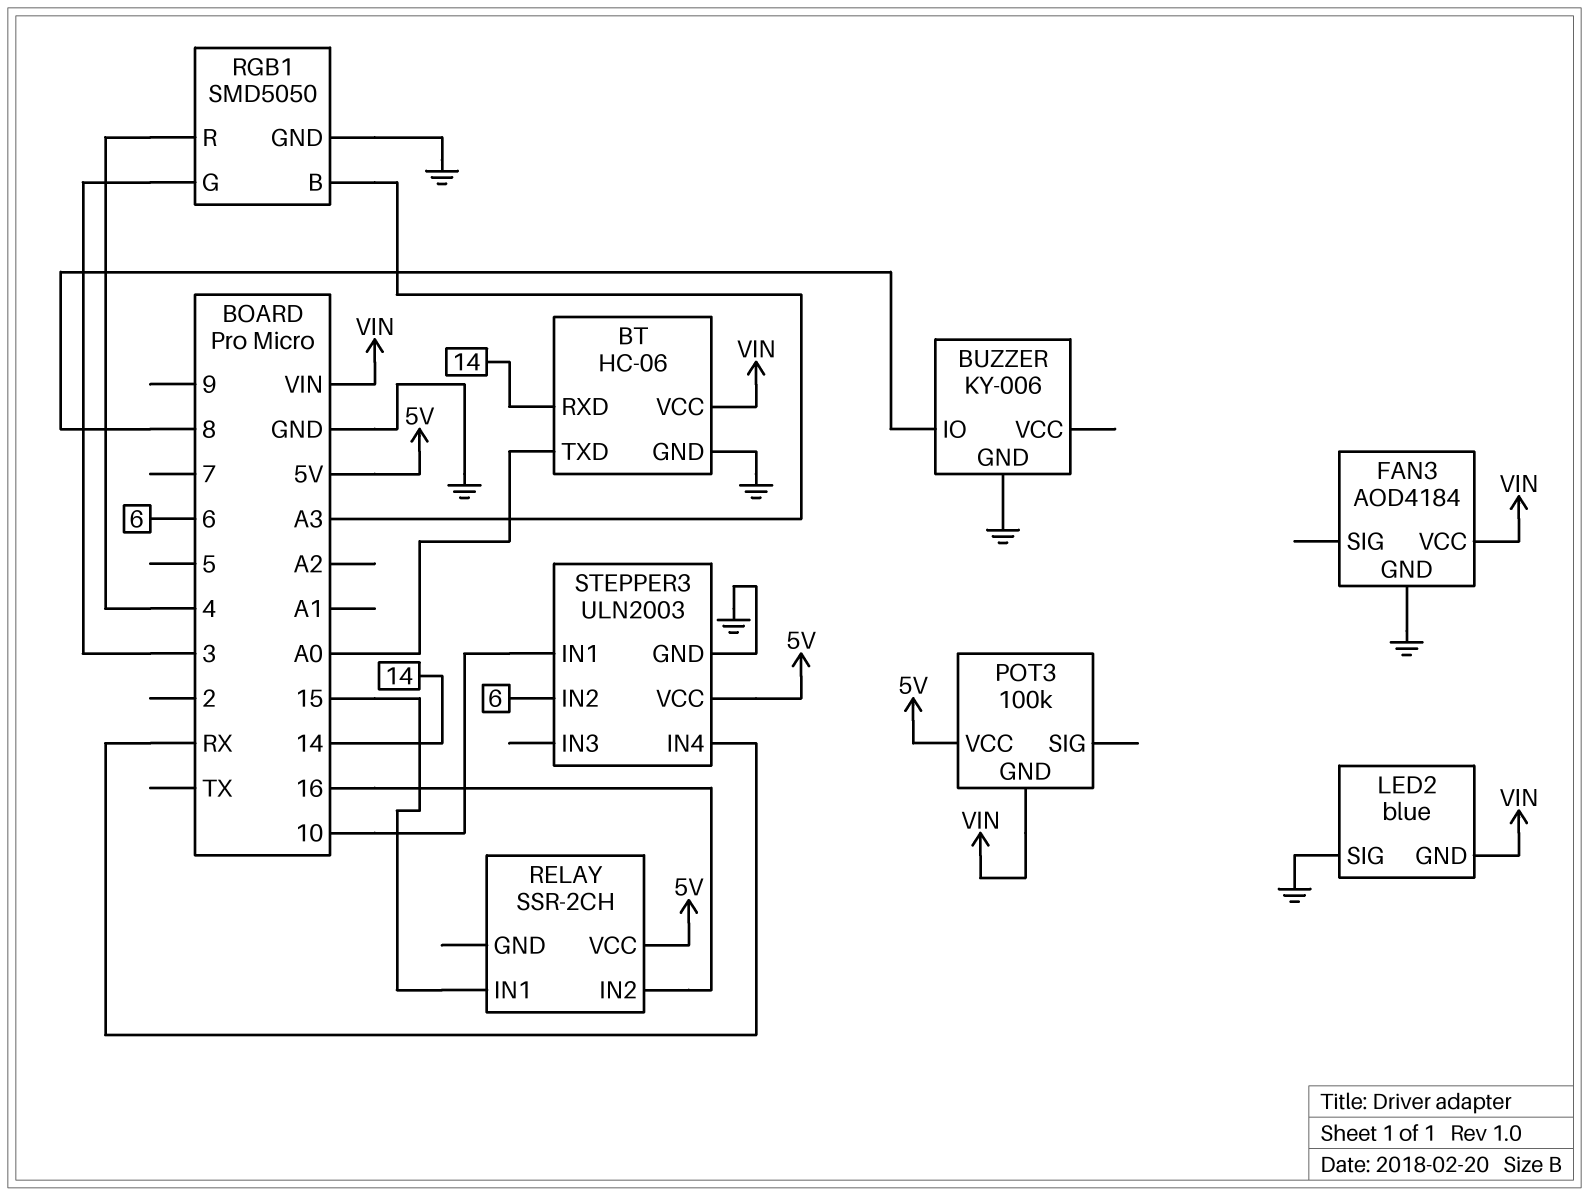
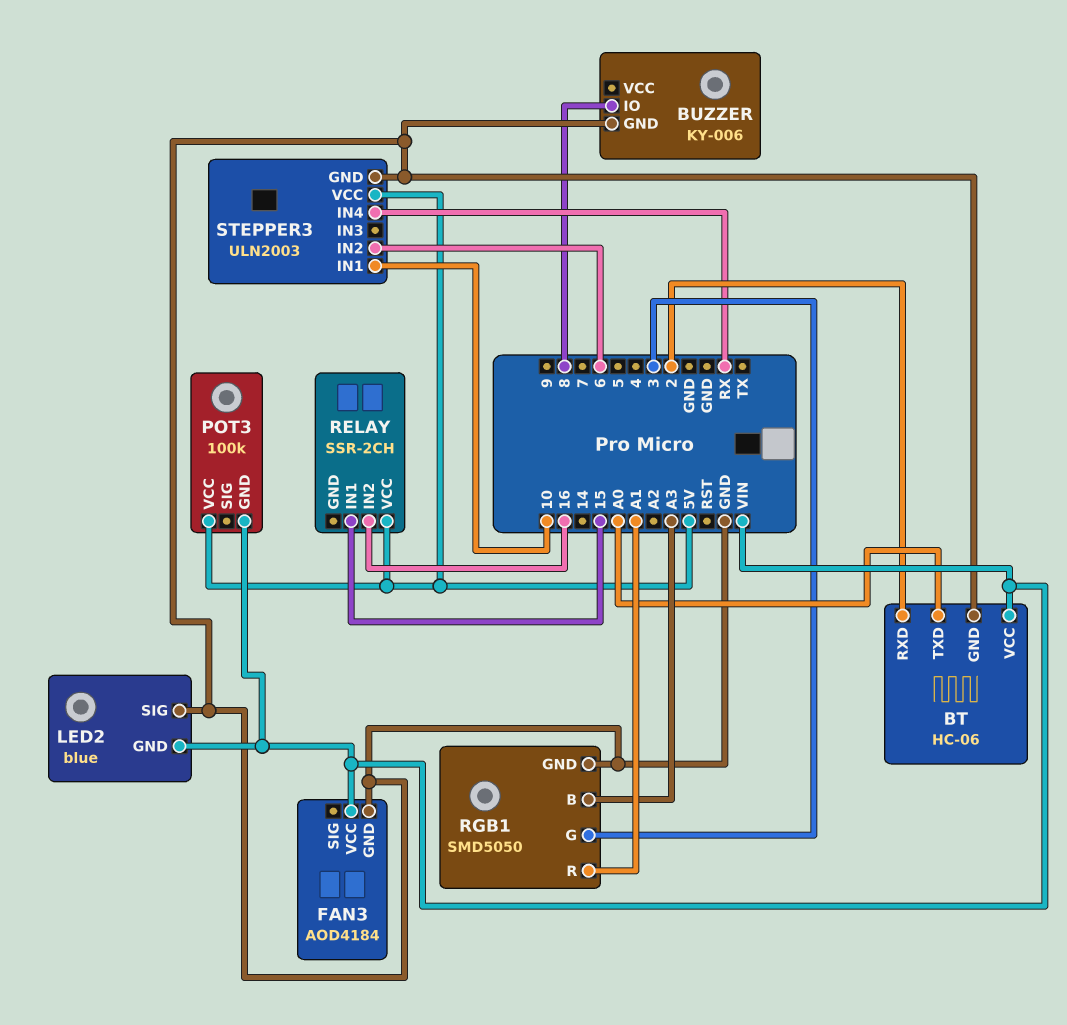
BT pin RXD: 14 -> 2
RGB1 pin R: 4 -> A1

